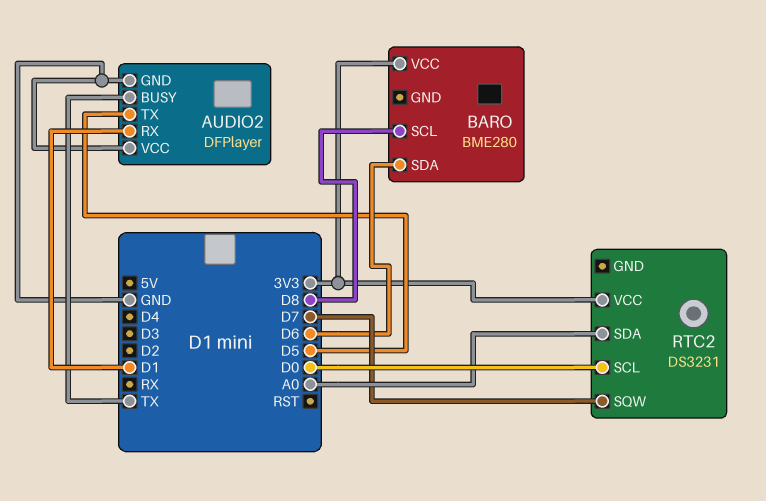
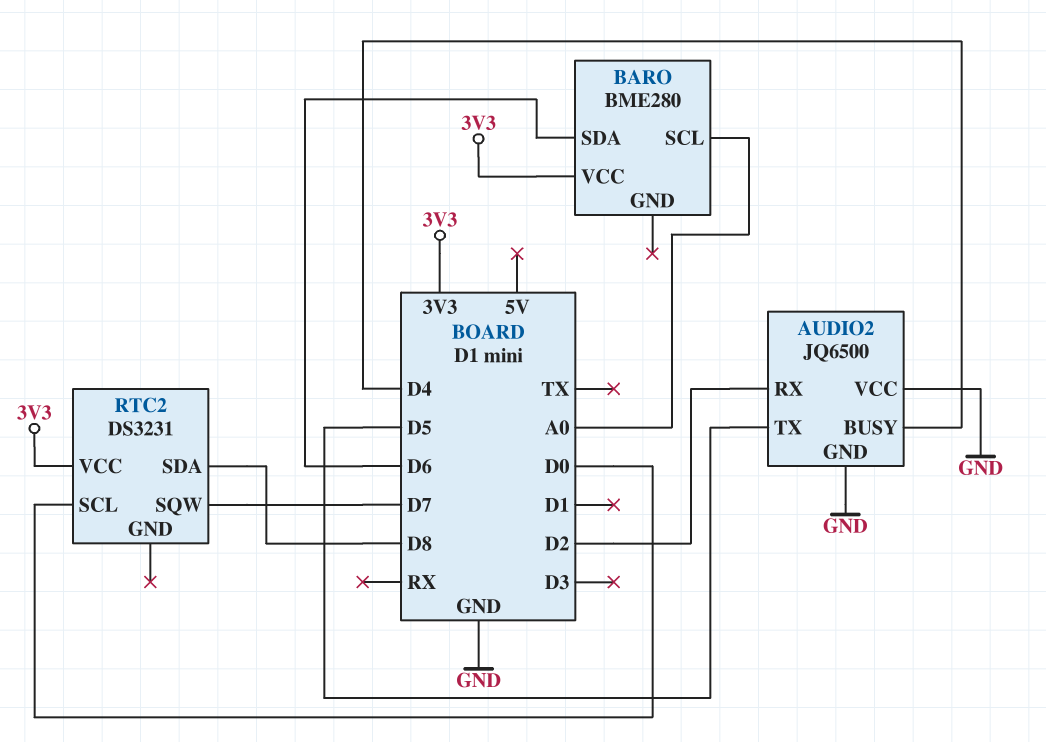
AUDIO2: DFPlayer -> JQ6500
AUDIO2 pin BUSY: TX -> D4
AUDIO2 pin RX: D1 -> D2
BARO pin SCL: D8 -> A0
RTC2 pin SDA: A0 -> D8

